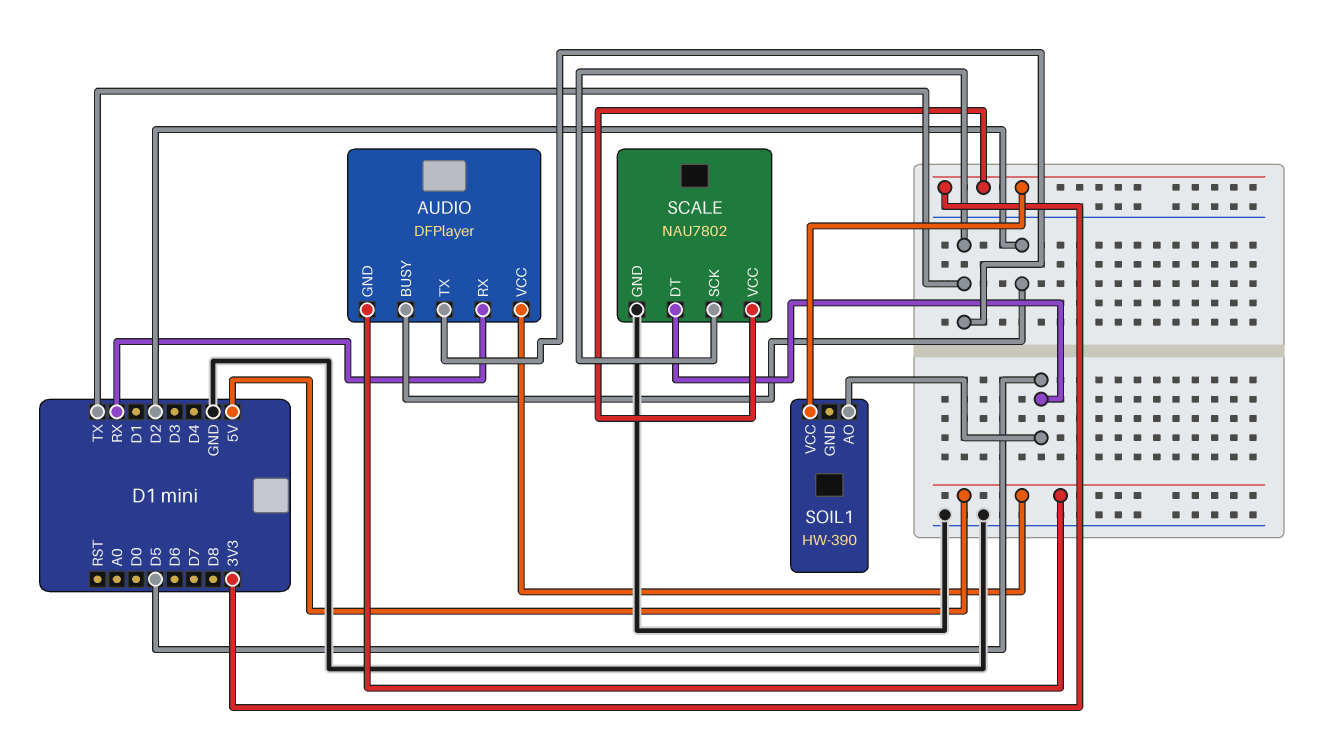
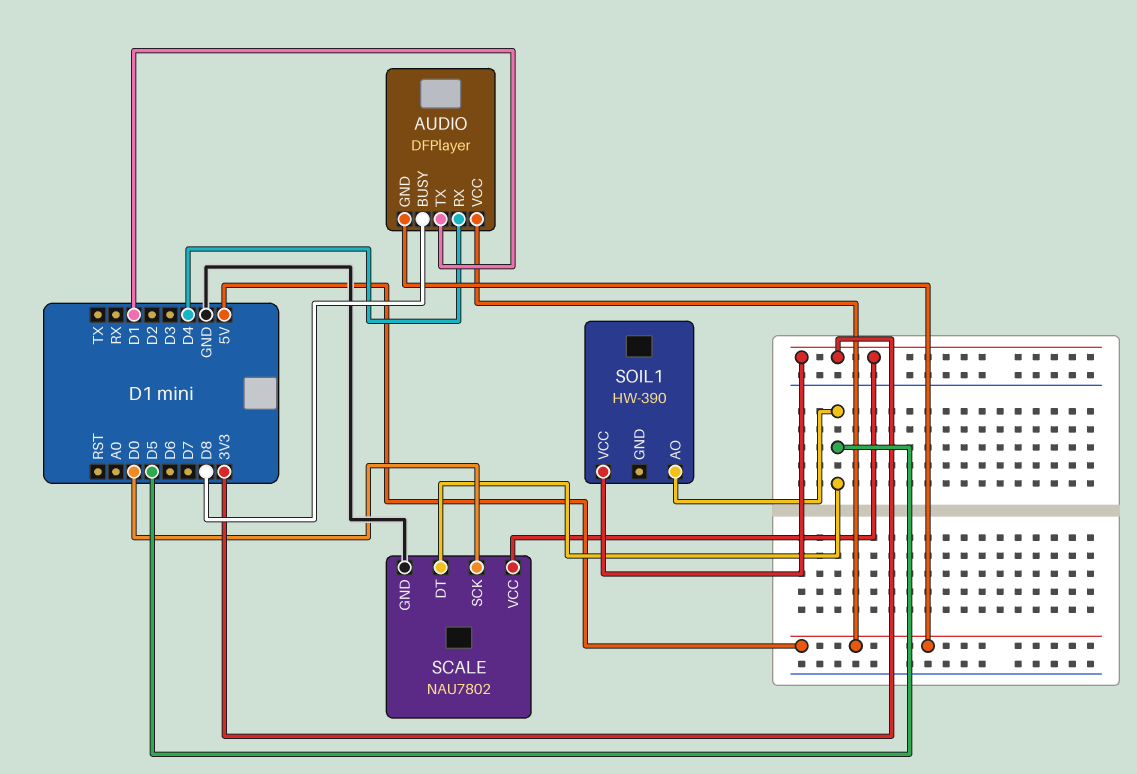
AUDIO pin BUSY: D2 -> D8
AUDIO pin RX: RX -> D4
AUDIO pin TX: TX -> D1
SCALE pin SCK: TX -> D0

